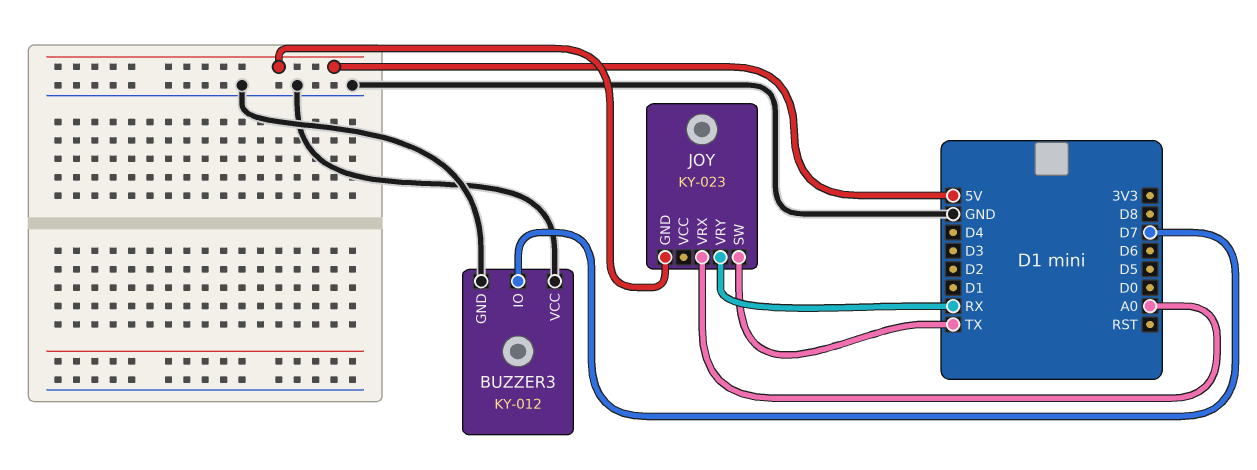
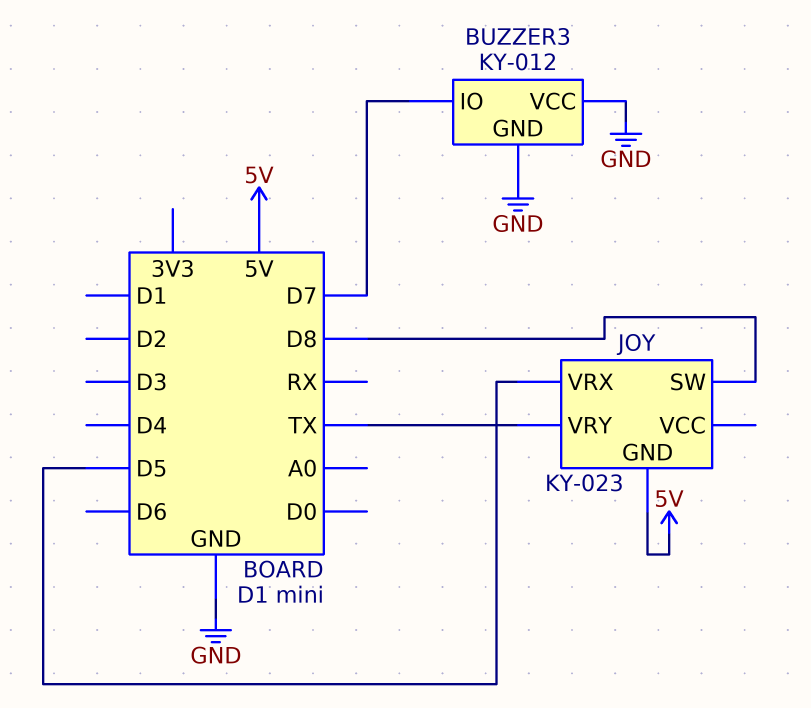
JOY pin SW: TX -> D8
JOY pin VRX: A0 -> D5
JOY pin VRY: RX -> TX

